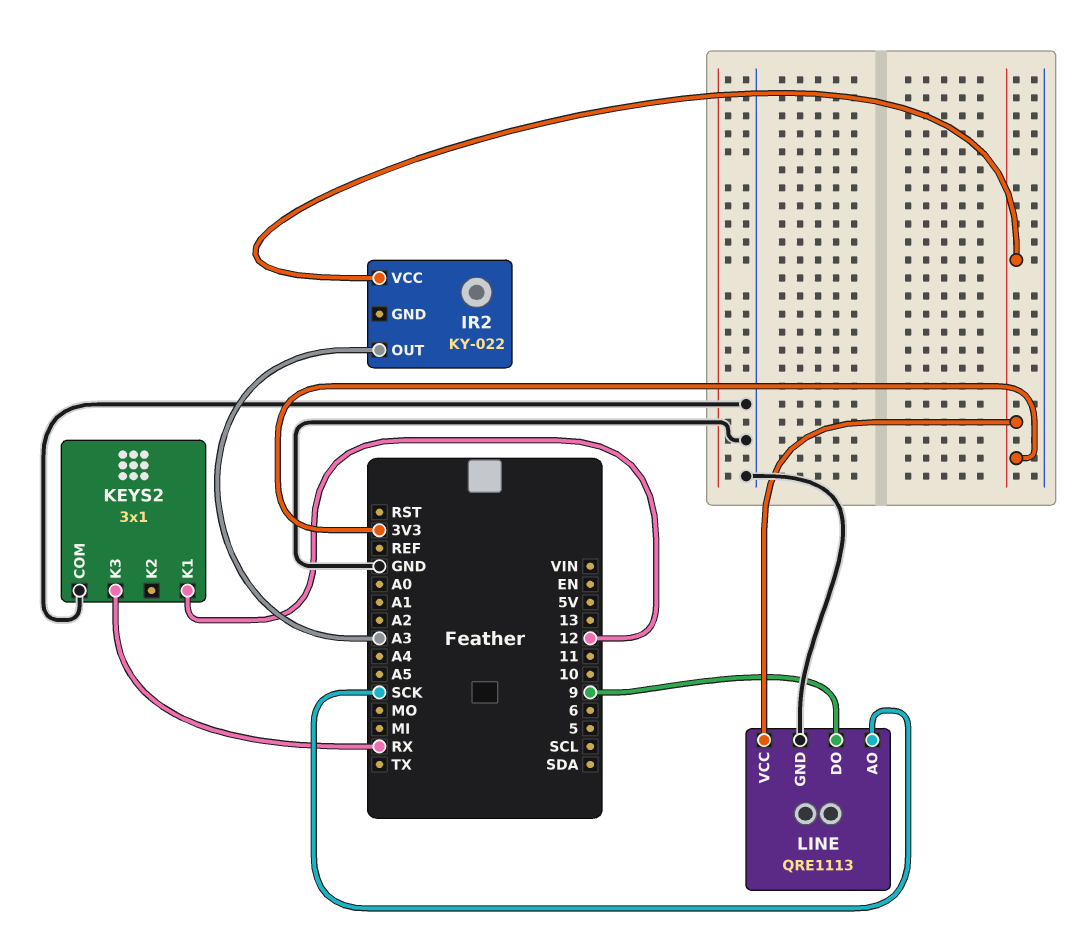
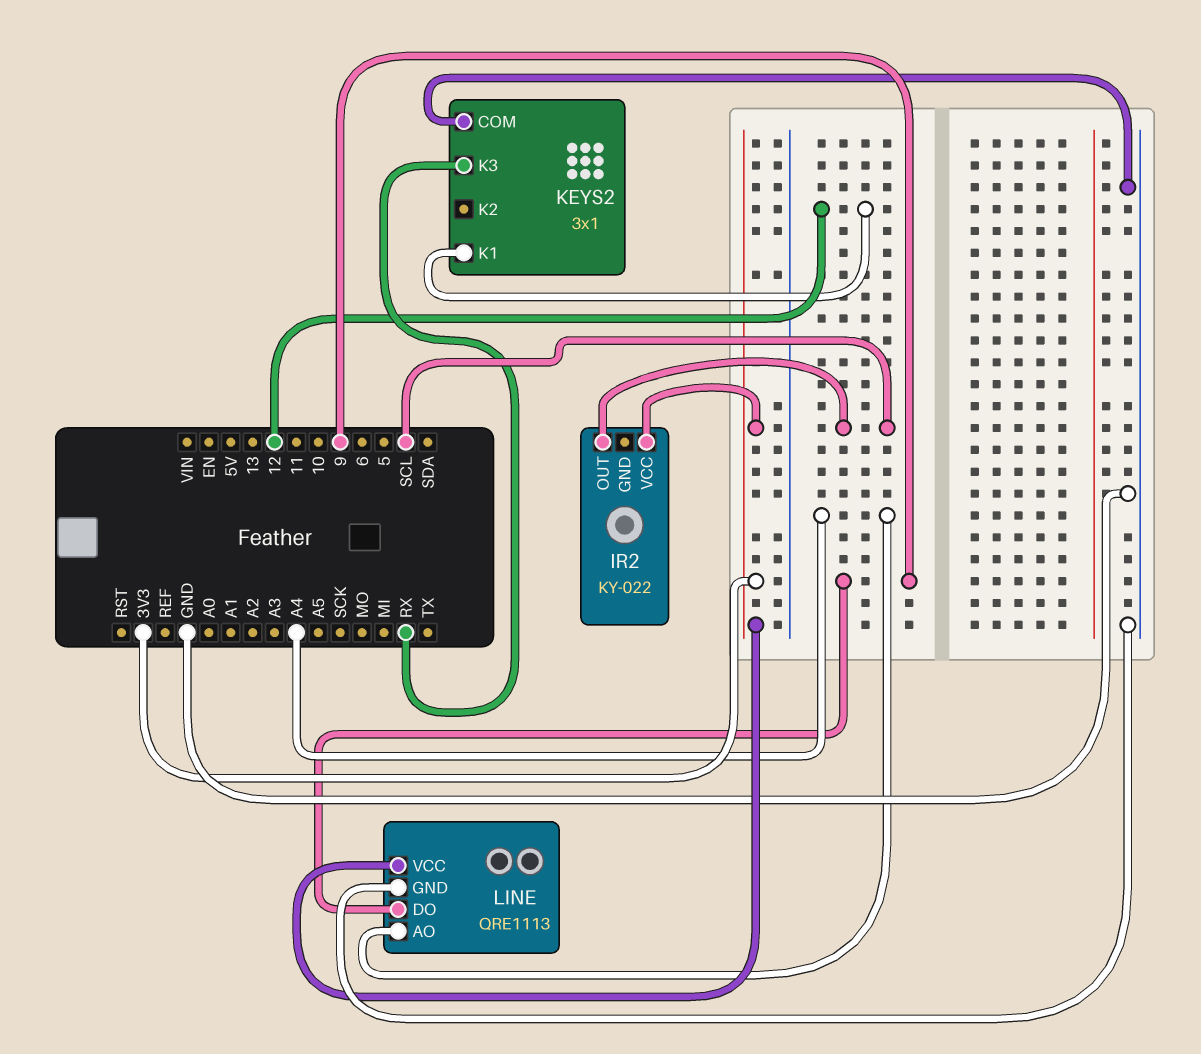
IR2 pin OUT: A3 -> SCL
LINE pin AO: SCK -> A4

